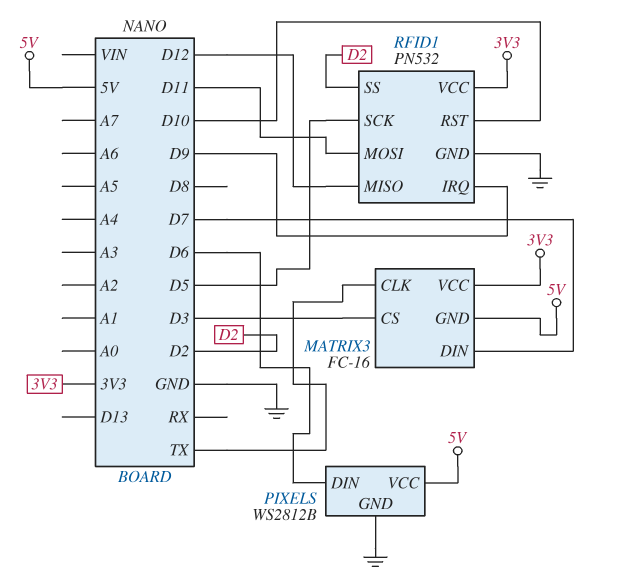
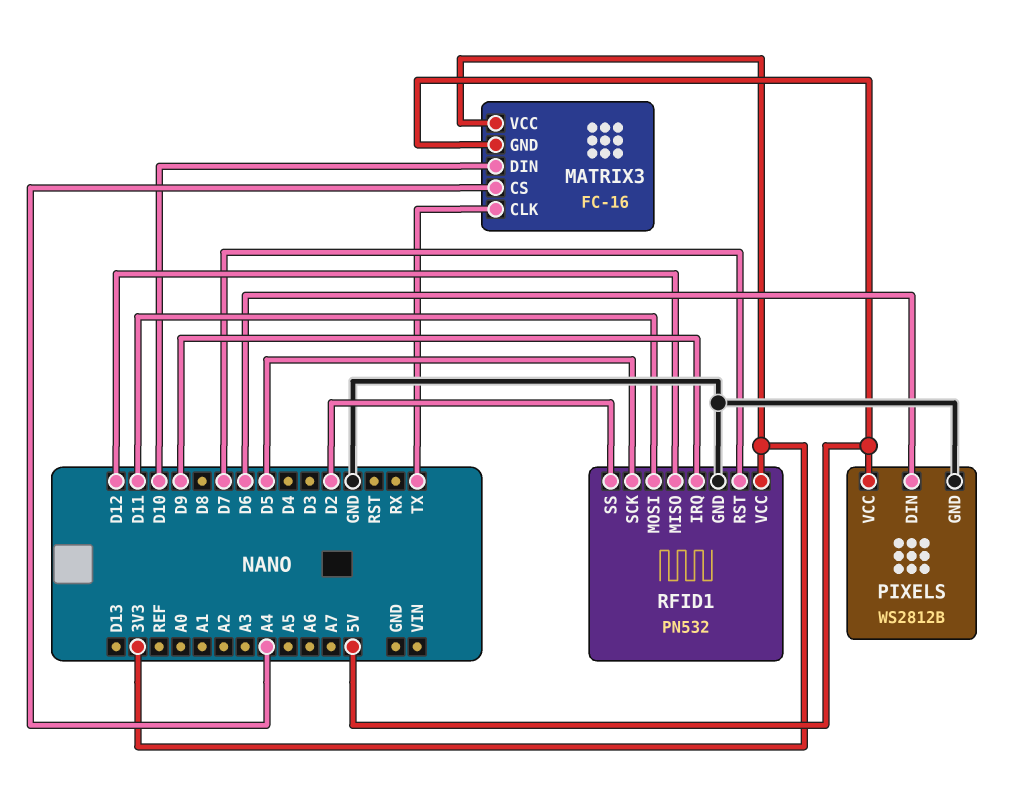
MATRIX3 pin CS: D3 -> A4
MATRIX3 pin DIN: D7 -> D10
RFID1 pin RST: D10 -> D7

